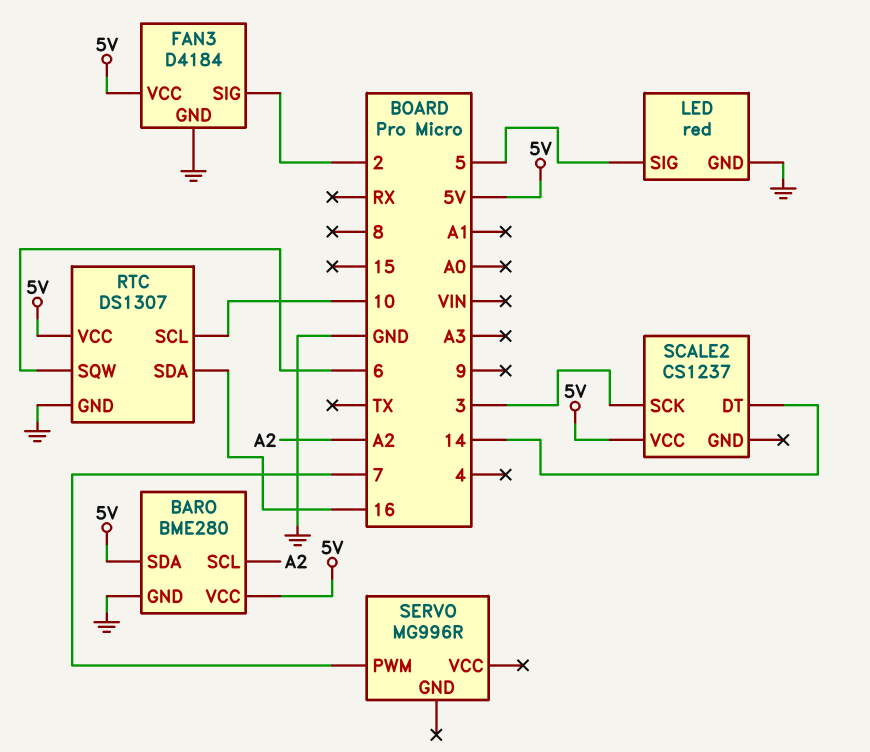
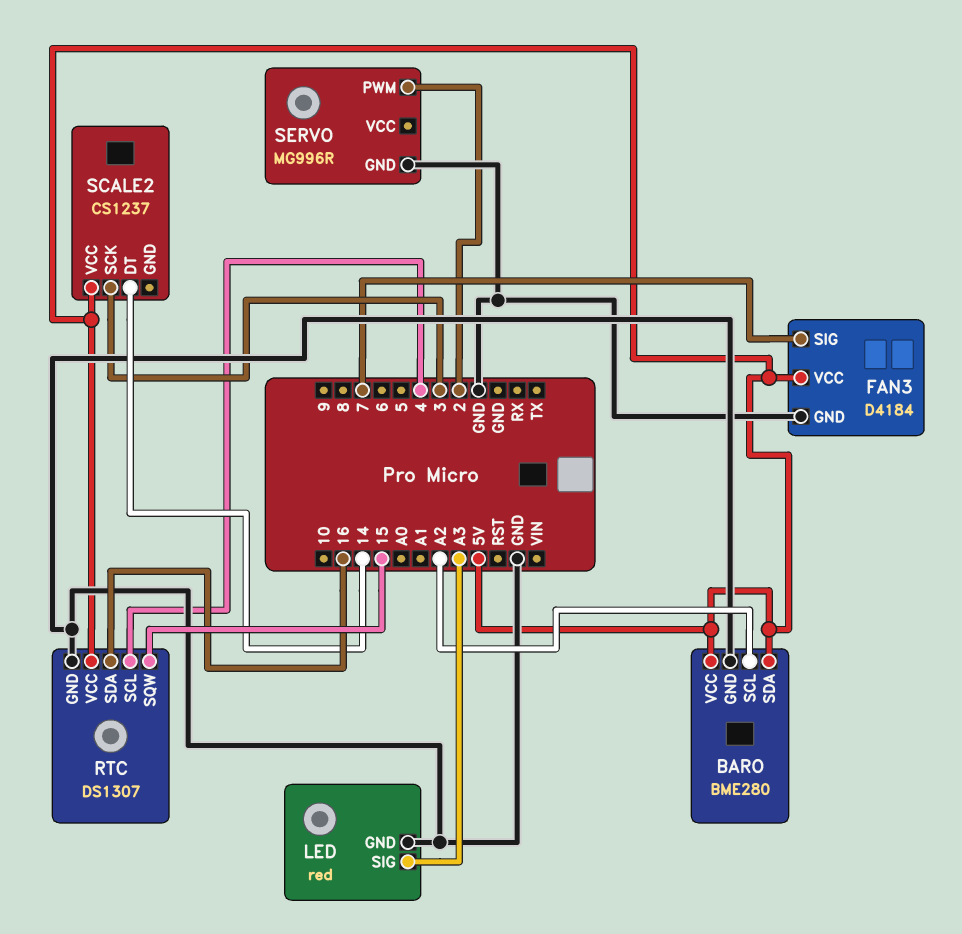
FAN3 pin SIG: 2 -> 7
LED pin SIG: 5 -> A3
RTC pin SCL: 10 -> 4
RTC pin SQW: 6 -> 15
SERVO pin GND: none -> GND
SERVO pin PWM: 7 -> 2

